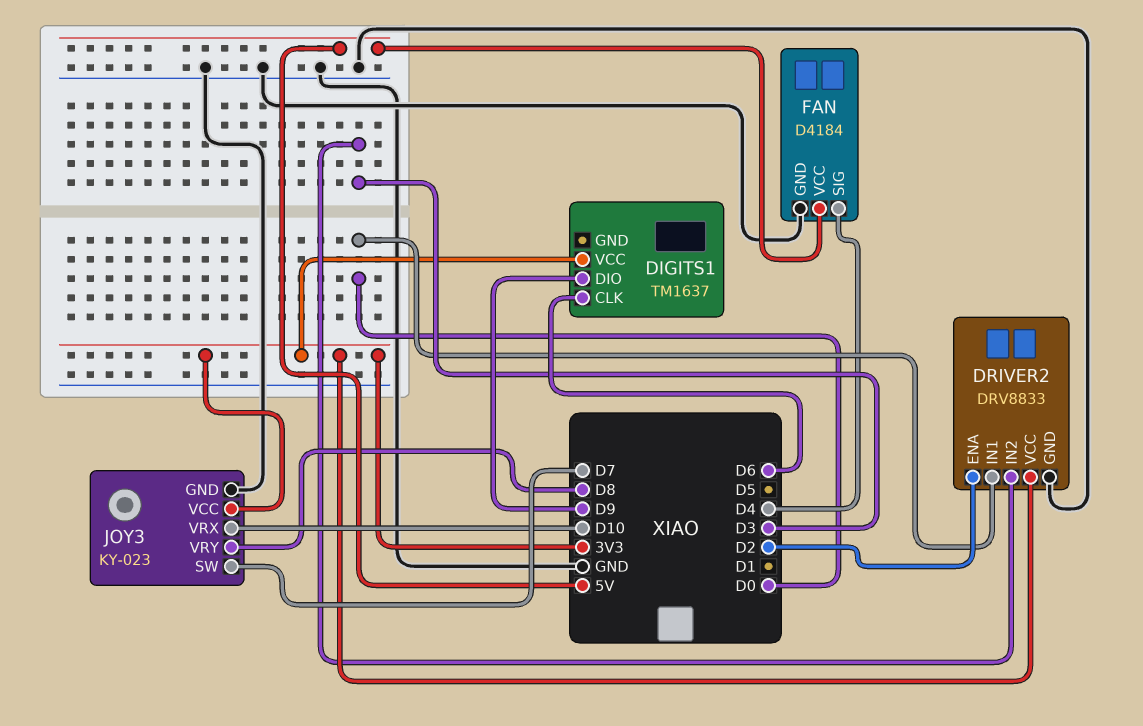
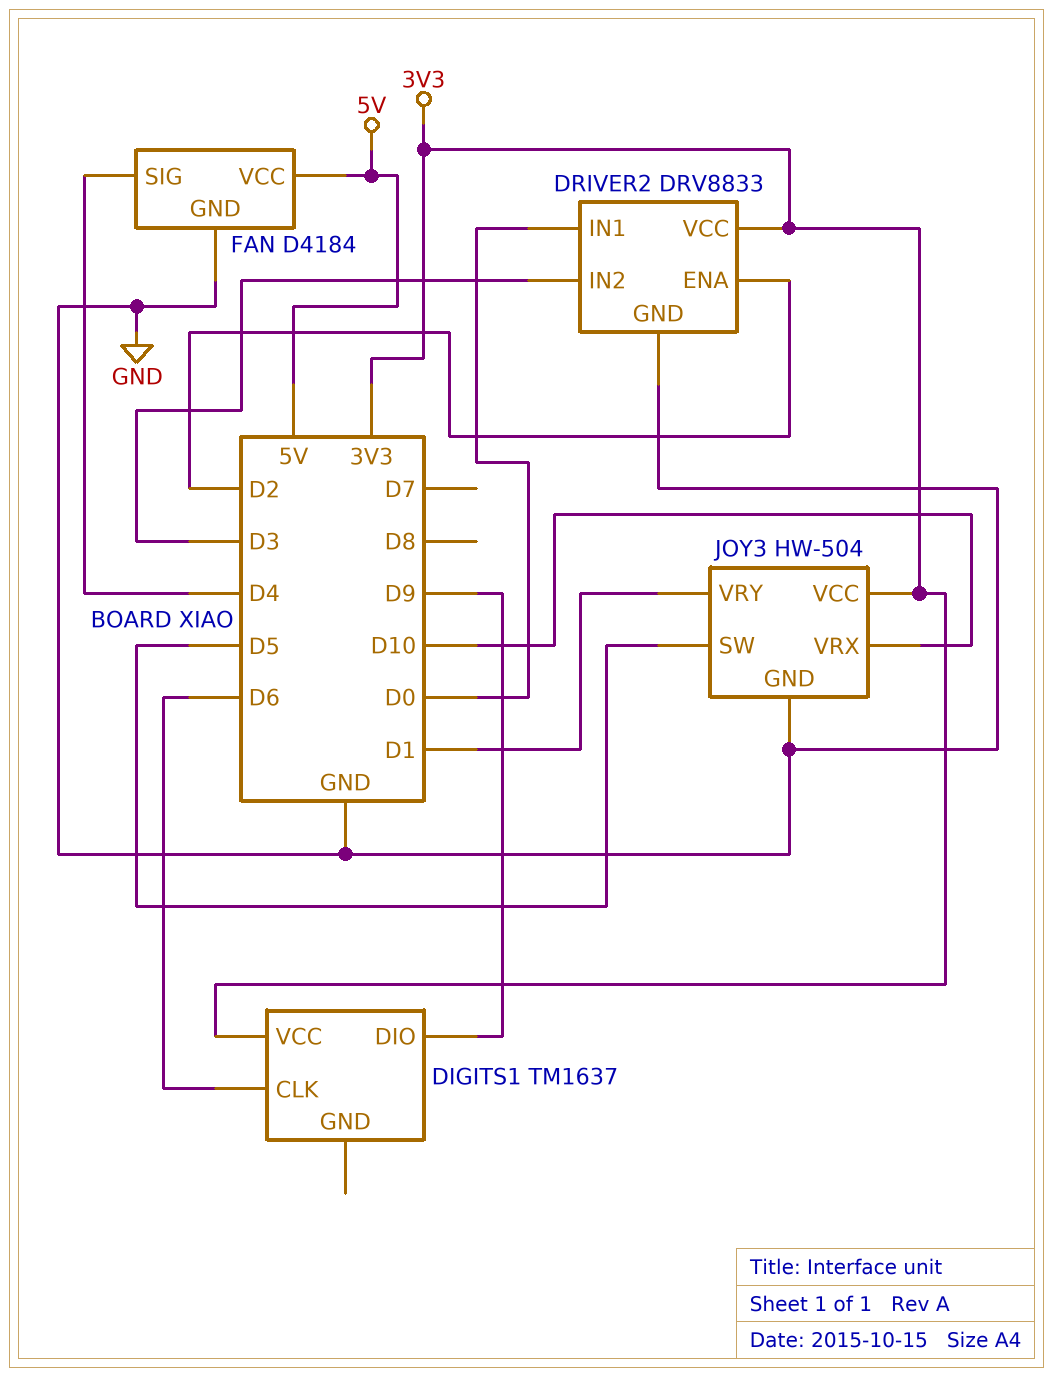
JOY3: KY-023 -> HW-504
JOY3 pin SW: D7 -> D5
JOY3 pin VRY: D8 -> D1

